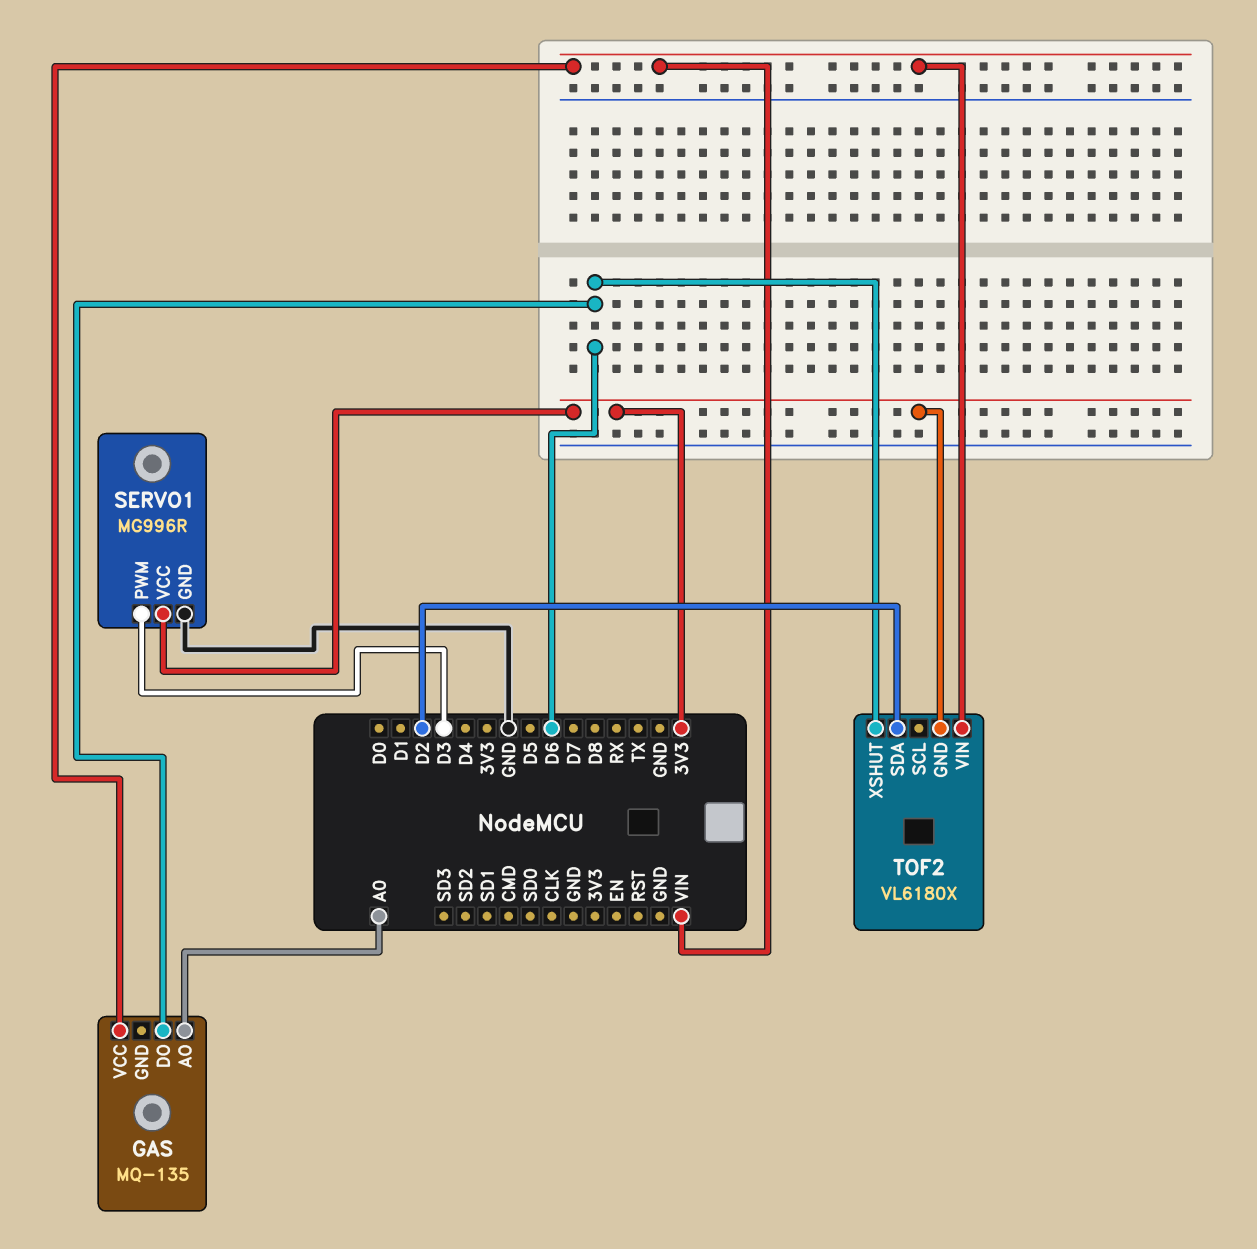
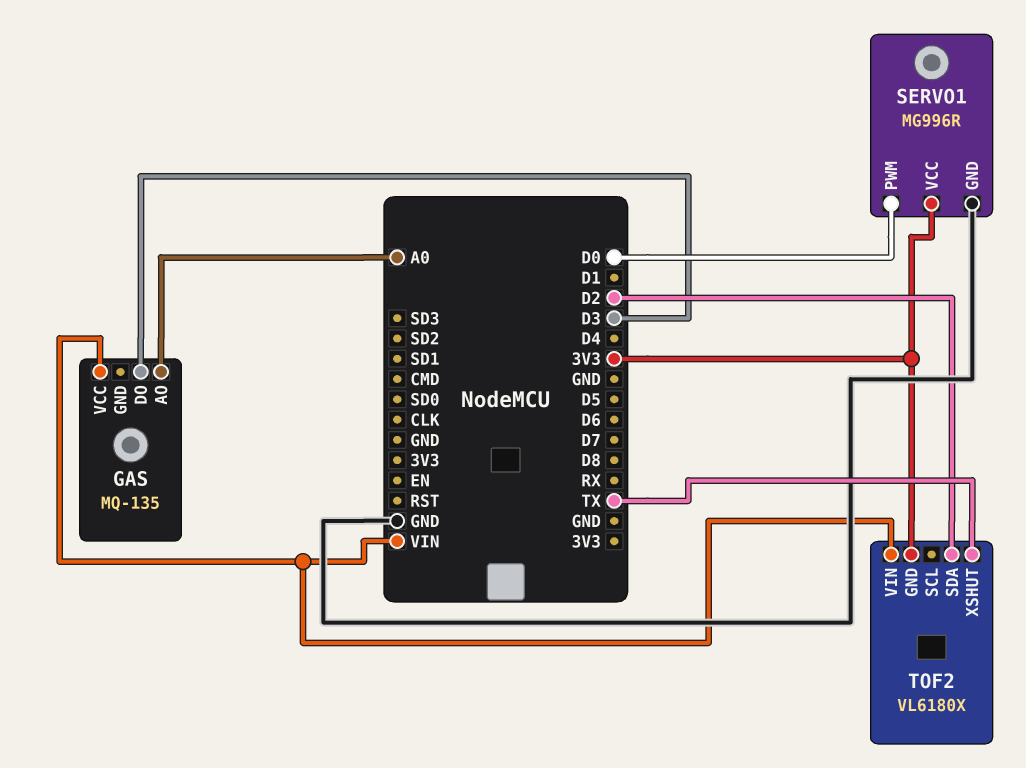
GAS pin DO: D6 -> D3
SERVO1 pin PWM: D3 -> D0
TOF2 pin XSHUT: D6 -> TX

